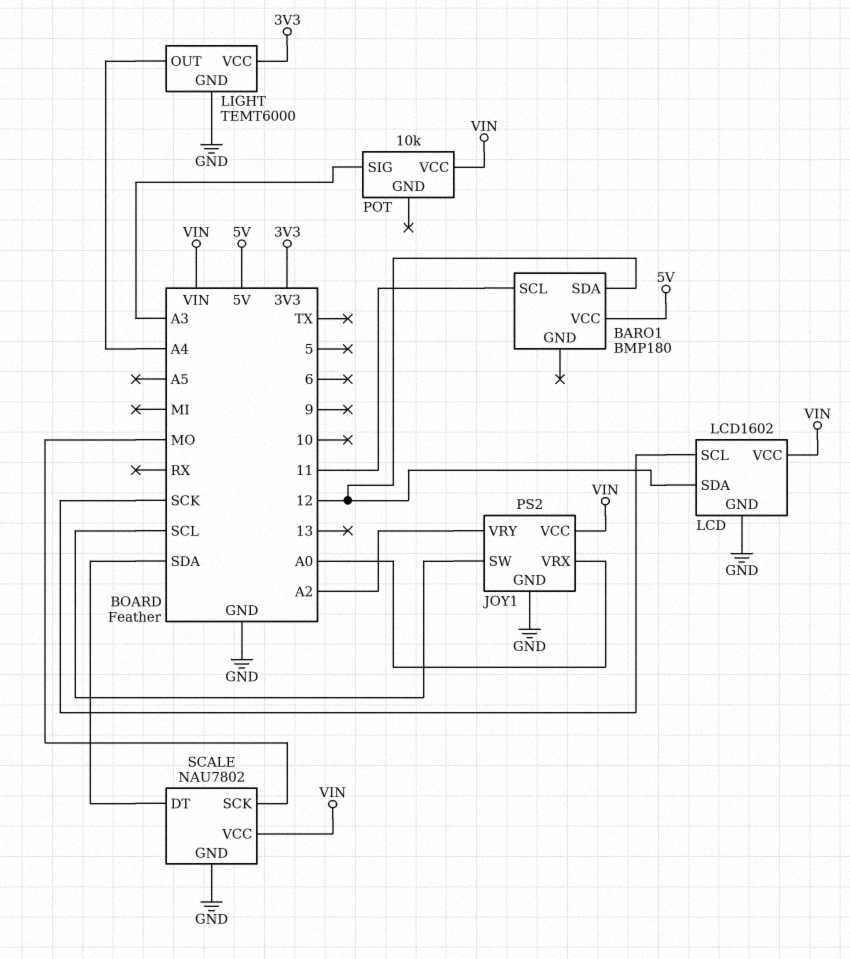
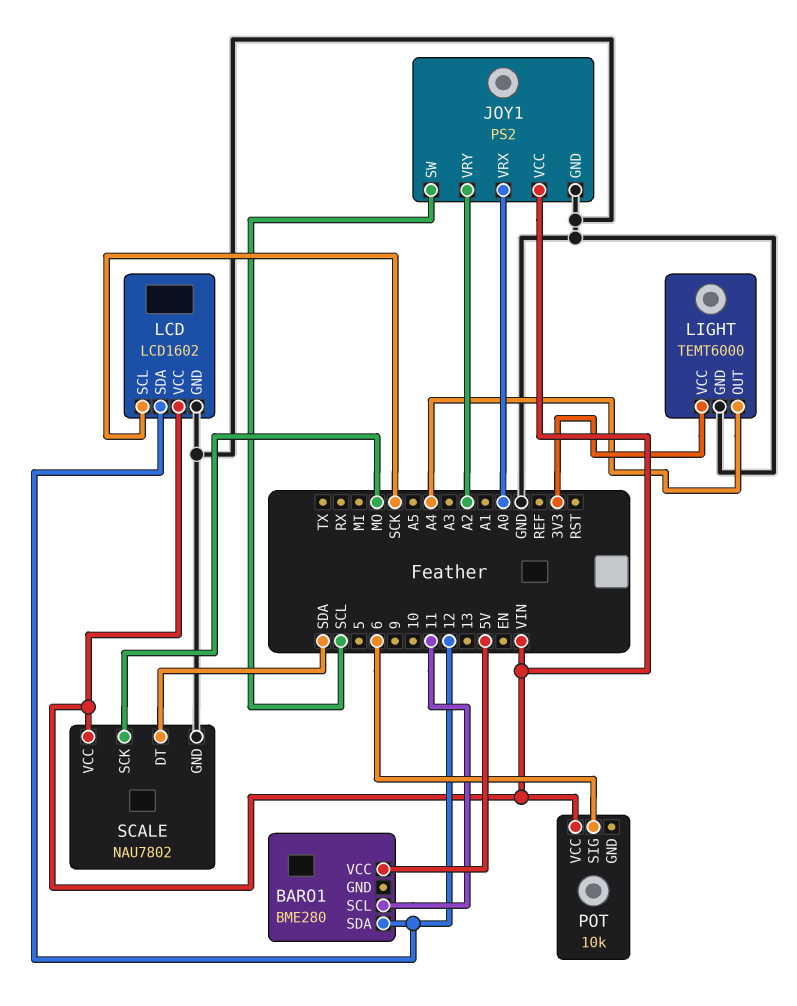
BARO1: BMP180 -> BME280
POT pin SIG: A3 -> 6

